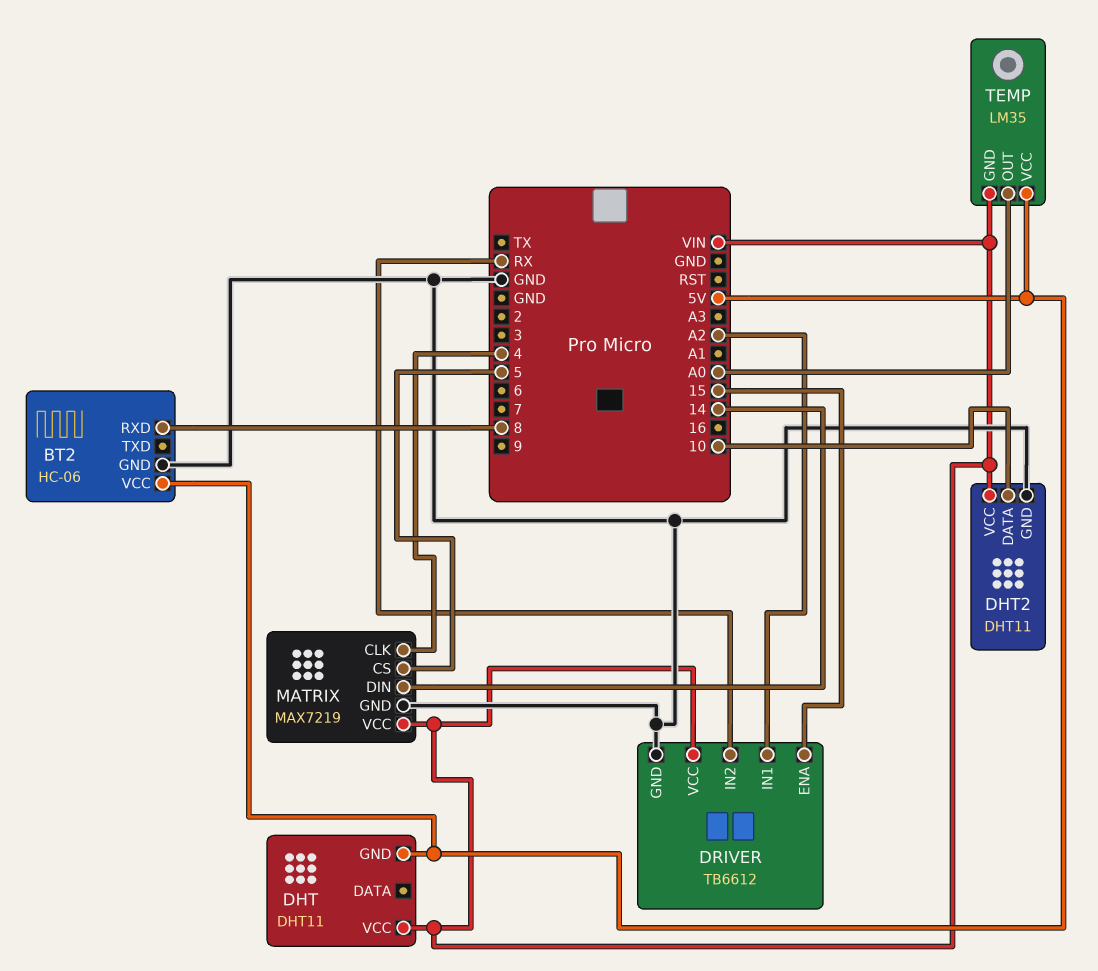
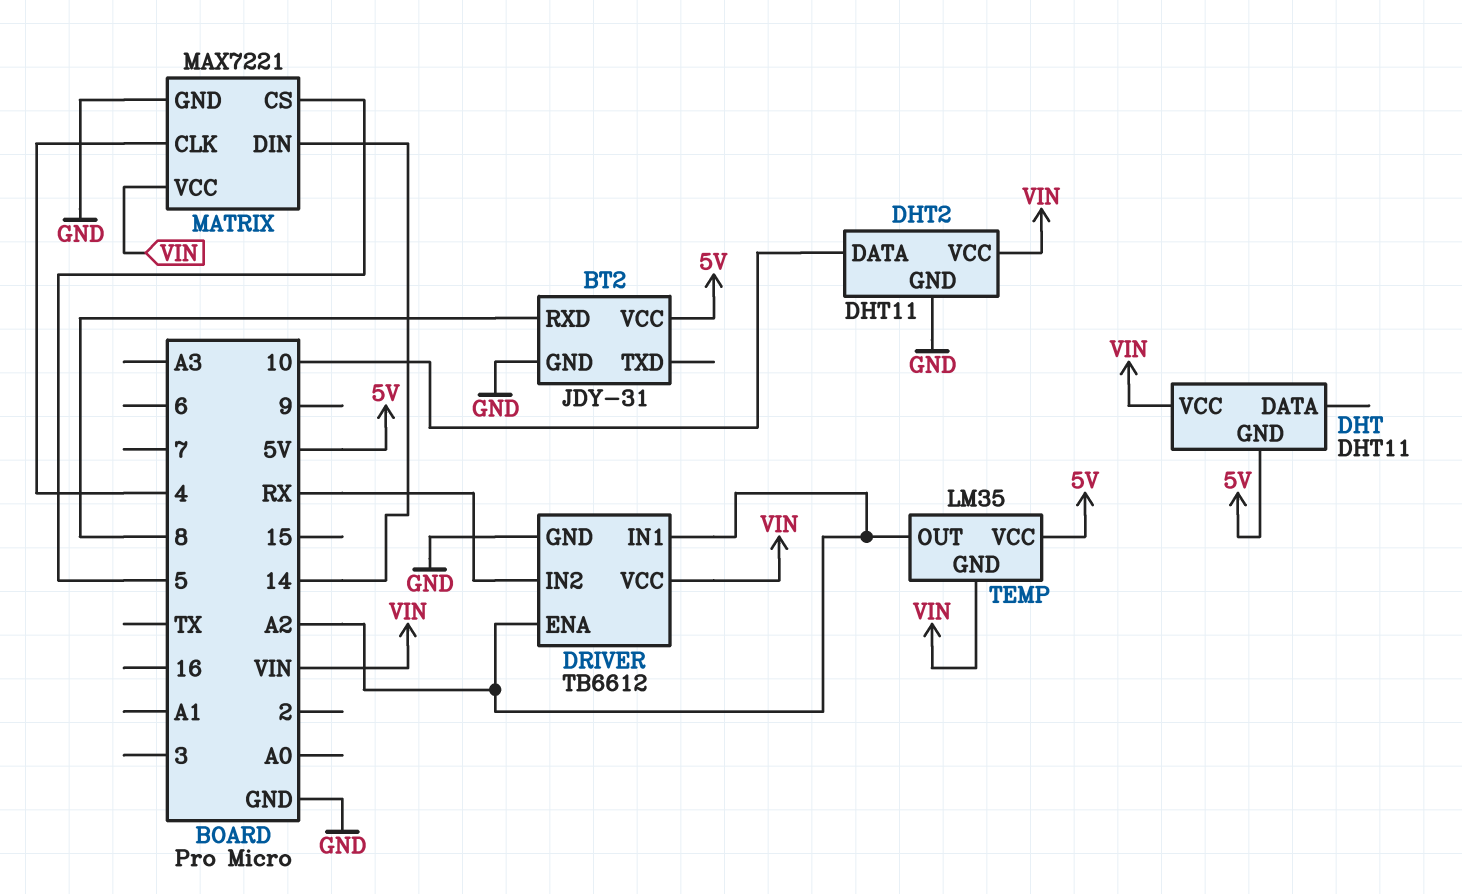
BT2: HC-06 -> JDY-31
DRIVER pin ENA: 15 -> A2
MATRIX: MAX7219 -> MAX7221
TEMP pin OUT: A0 -> A2

